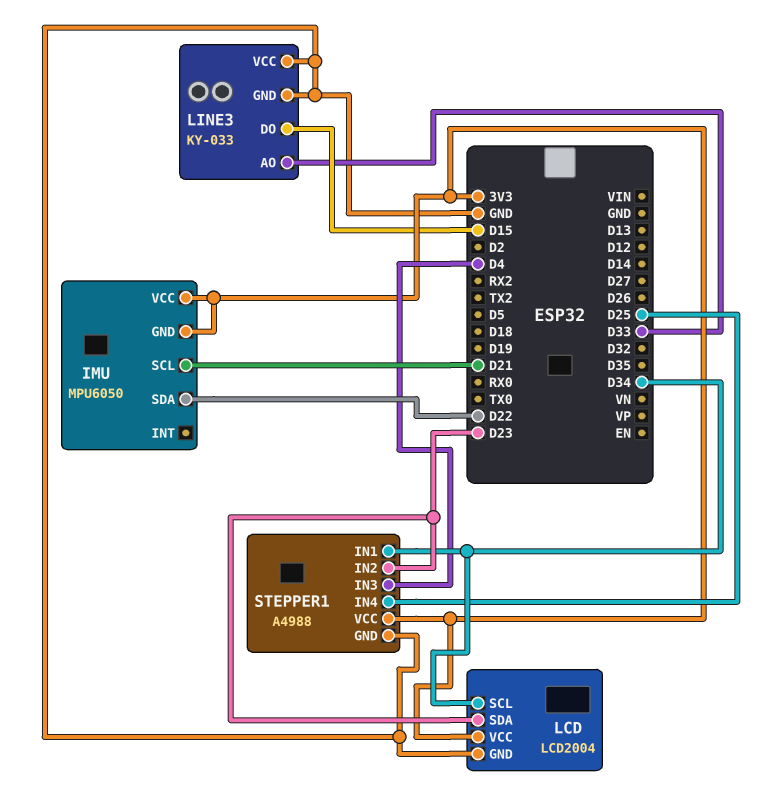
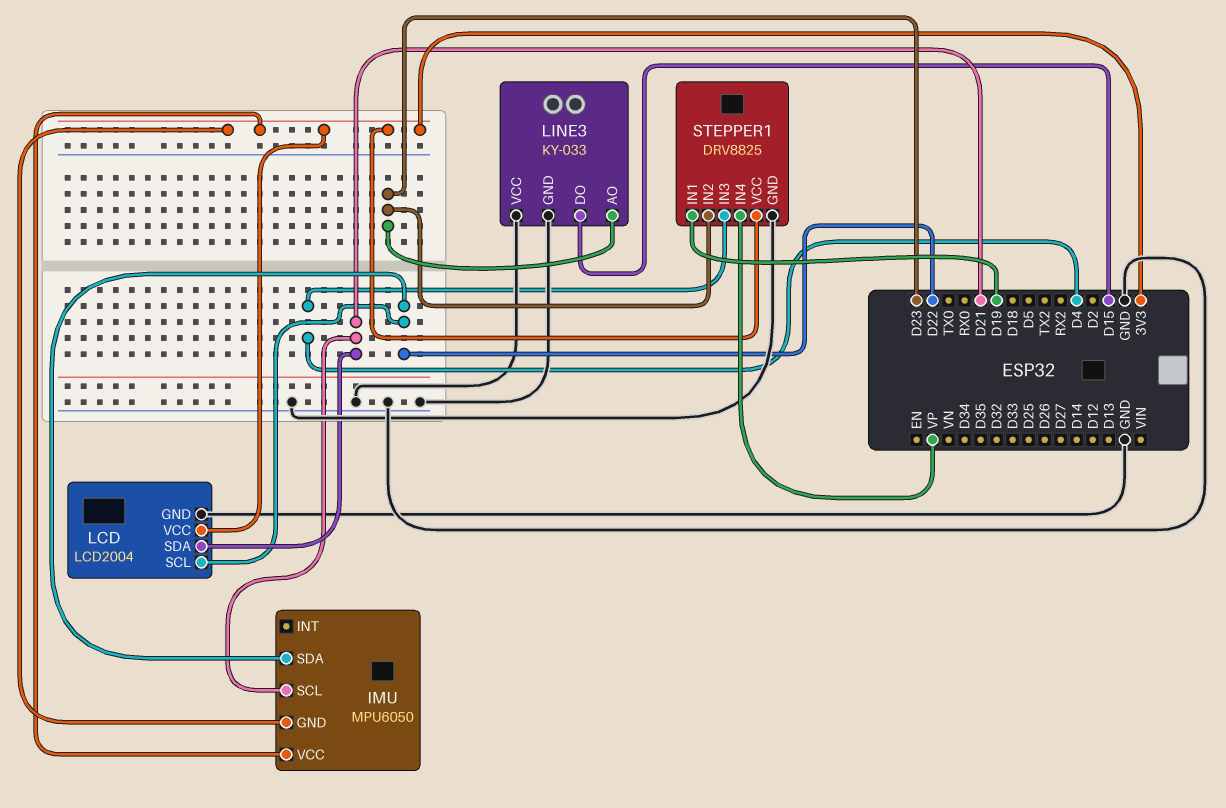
LCD pin SCL: D34 -> D22
LCD pin SDA: D23 -> D21
LINE3 pin AO: D33 -> D23
STEPPER1: A4988 -> DRV8825
STEPPER1 pin IN1: D34 -> D19
STEPPER1 pin IN4: D25 -> VP

